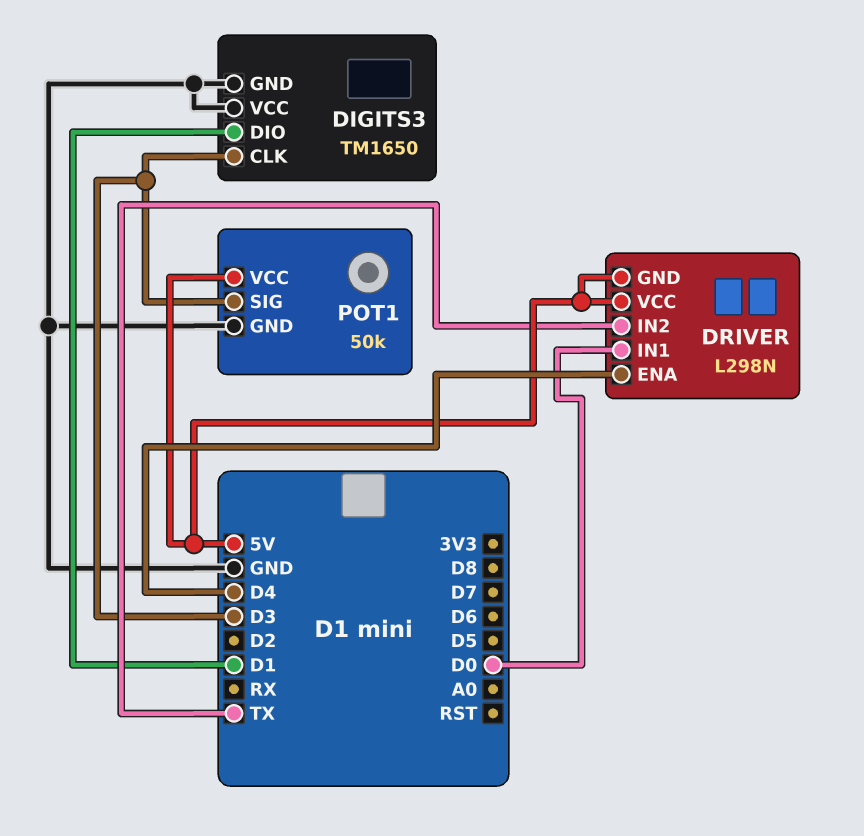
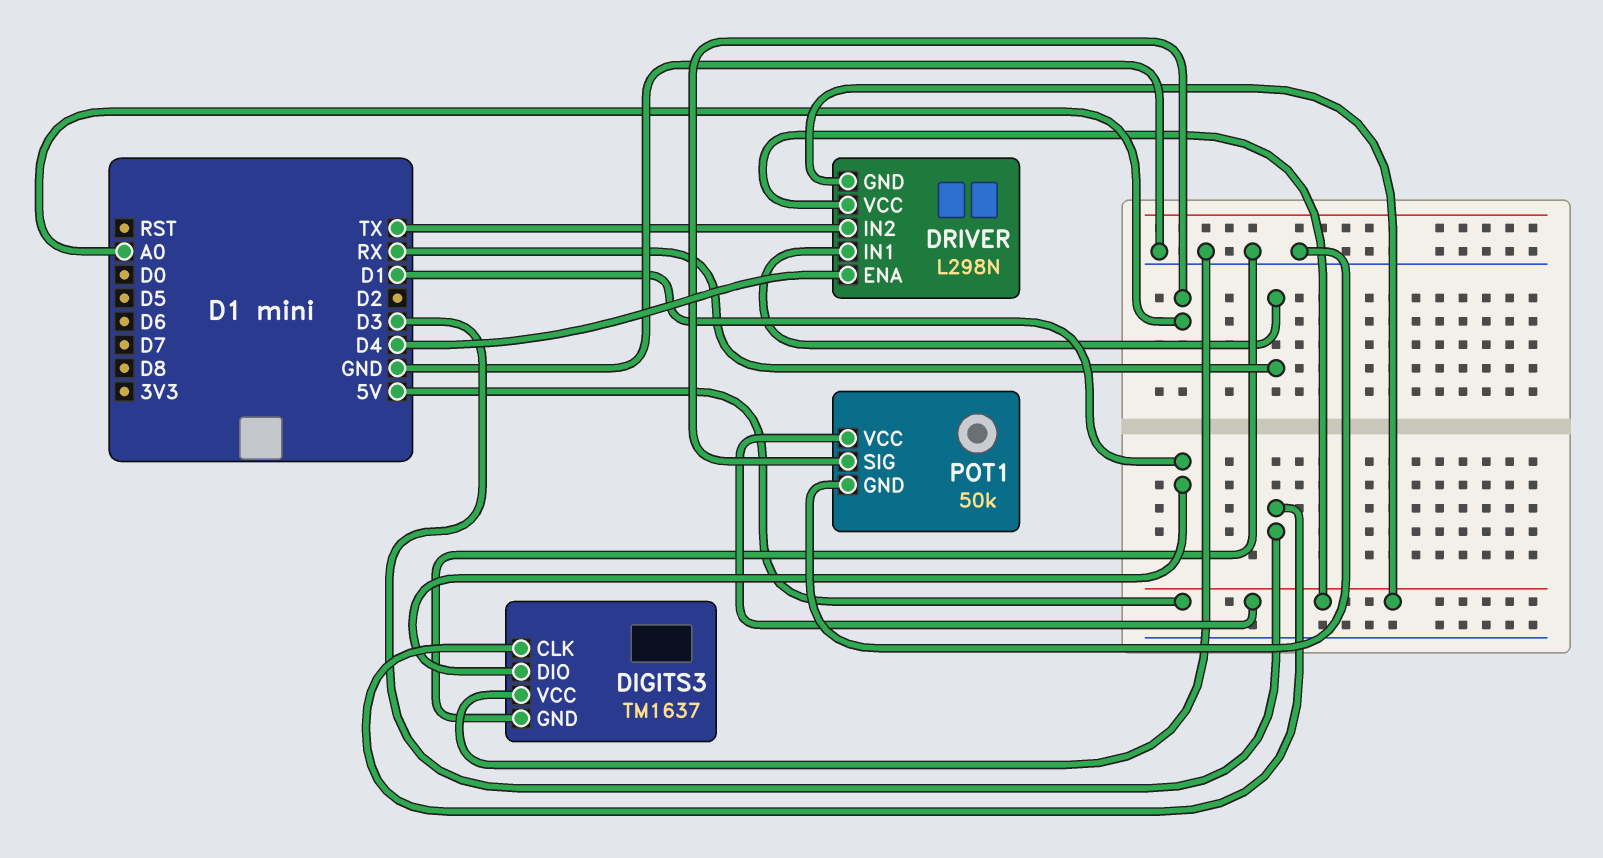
DIGITS3: TM1650 -> TM1637
DRIVER pin IN1: D0 -> RX
POT1 pin SIG: D3 -> A0

